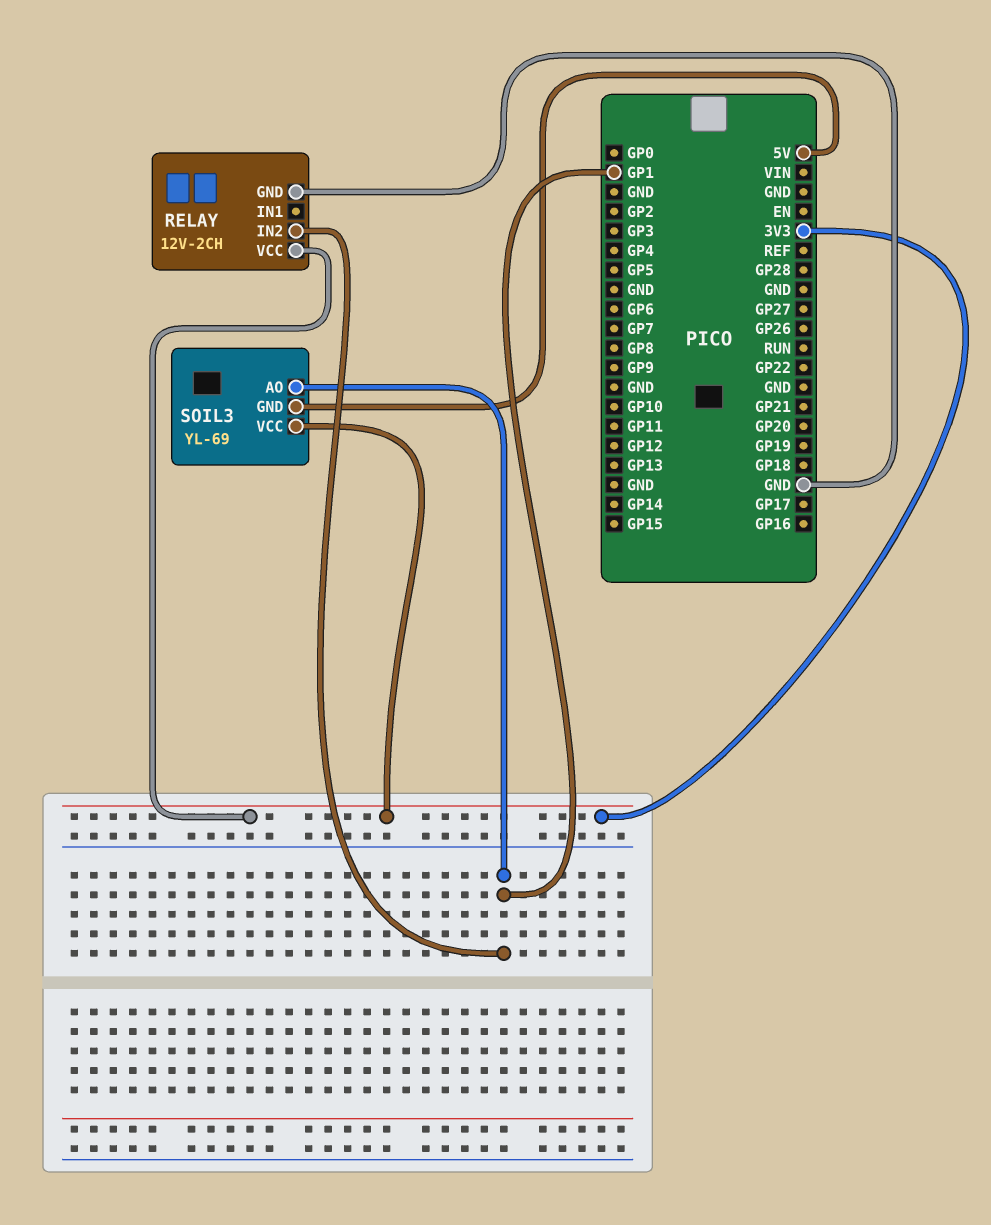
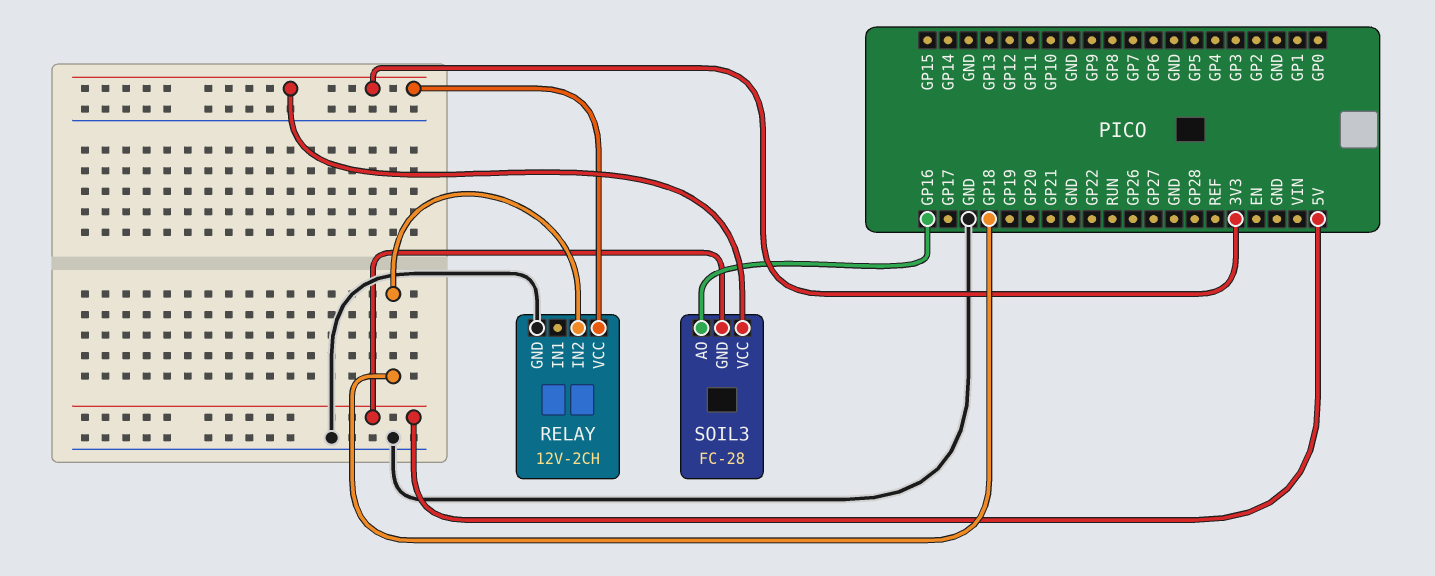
RELAY pin IN2: GP1 -> GP18
SOIL3: YL-69 -> FC-28
SOIL3 pin AO: GP1 -> GP16

